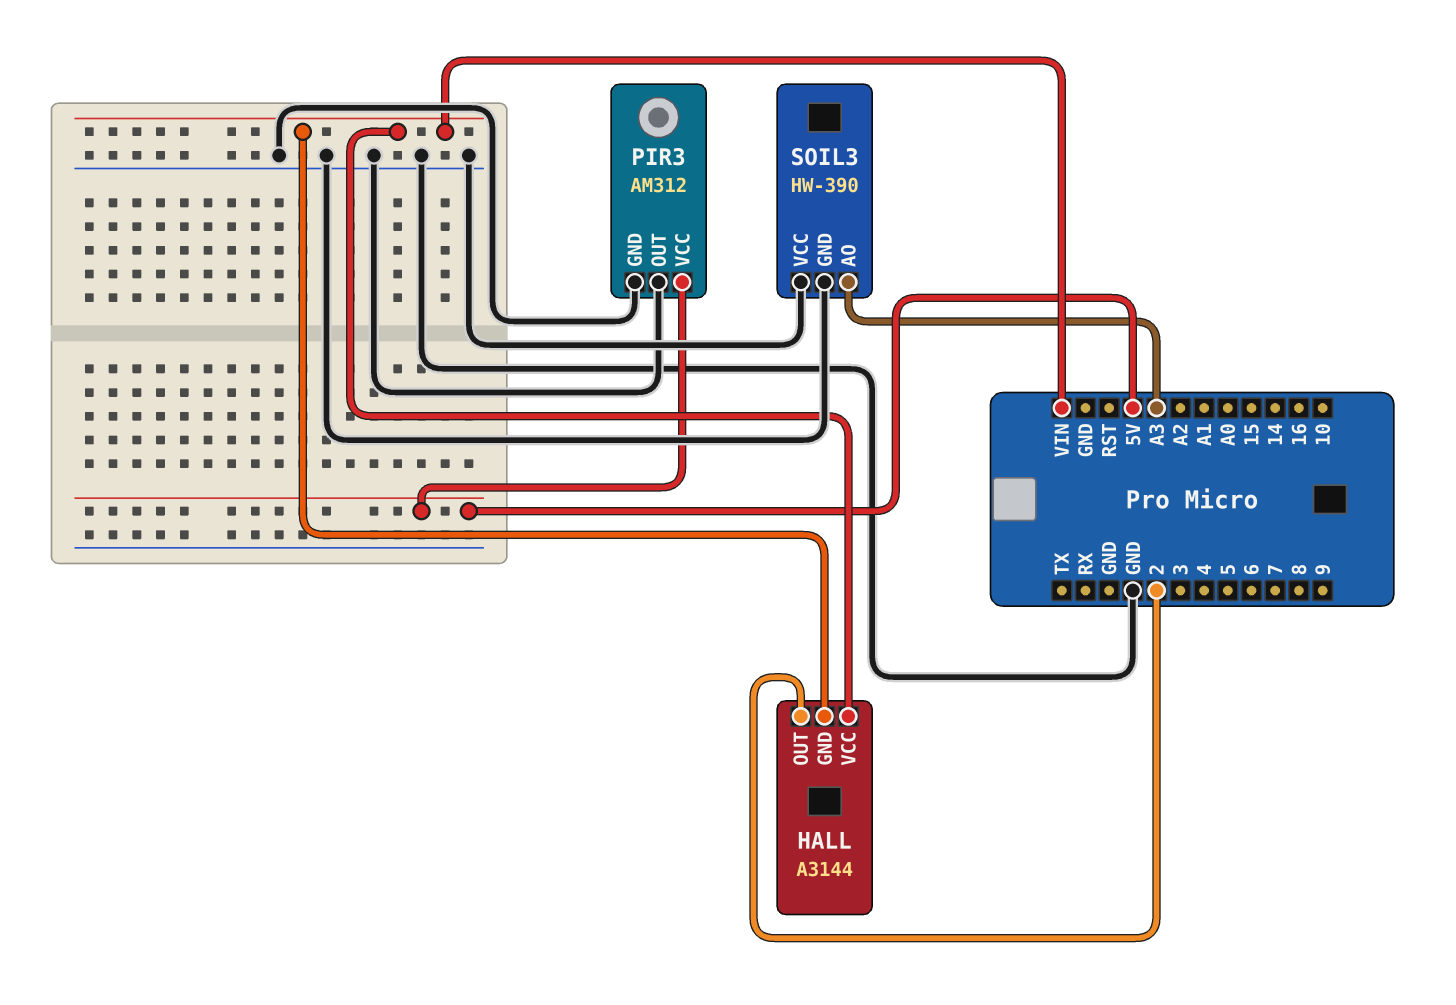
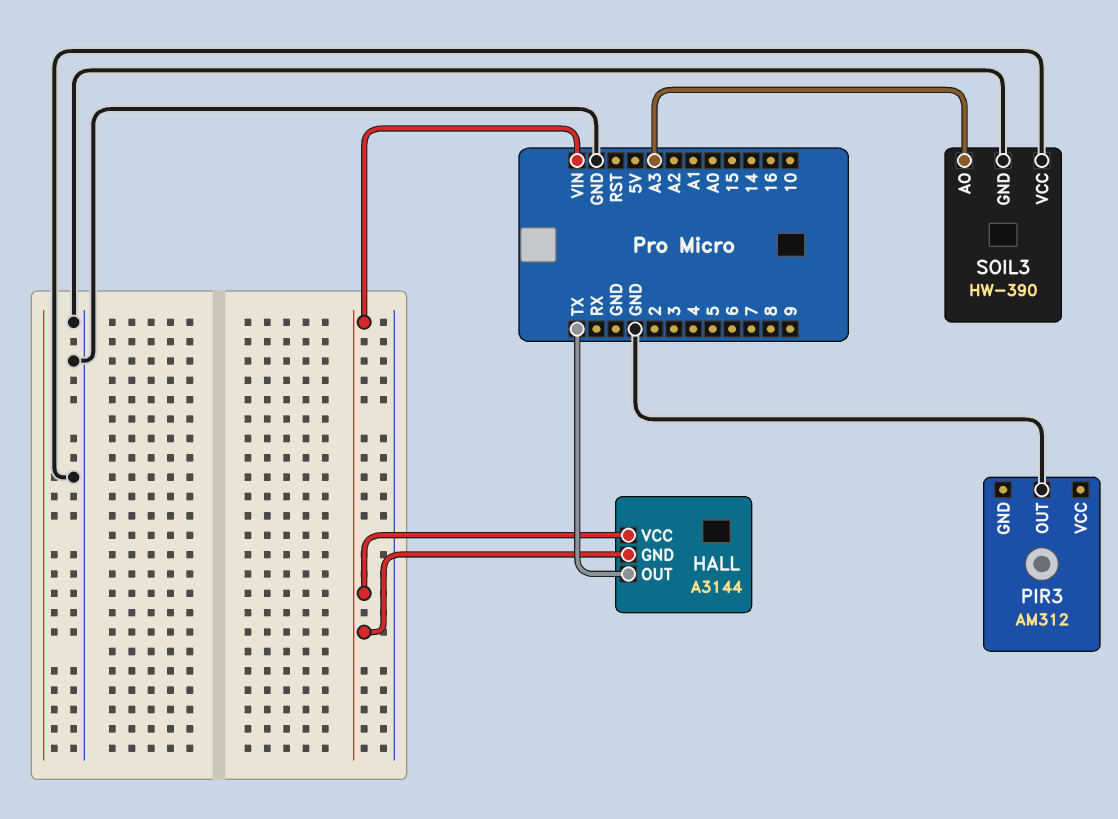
HALL pin OUT: 2 -> TX
PIR3 pin GND: GND -> none
PIR3 pin VCC: 5V -> none

